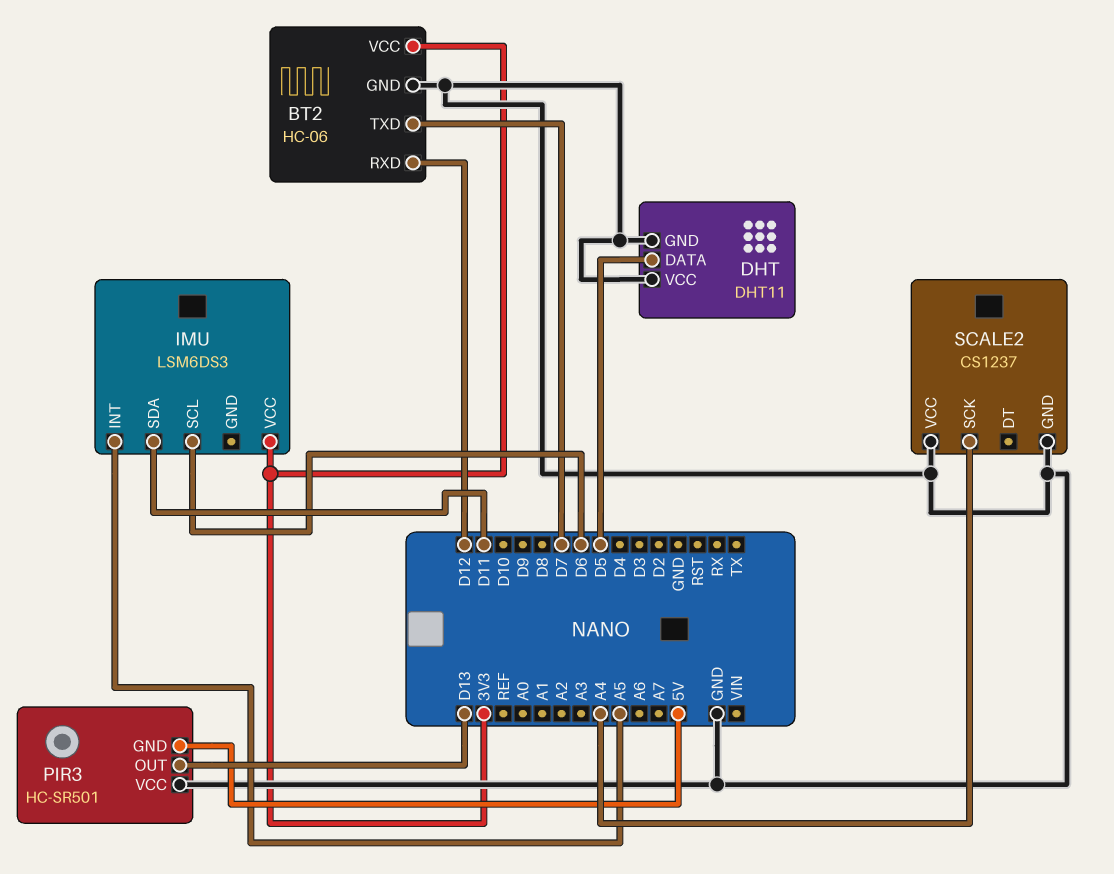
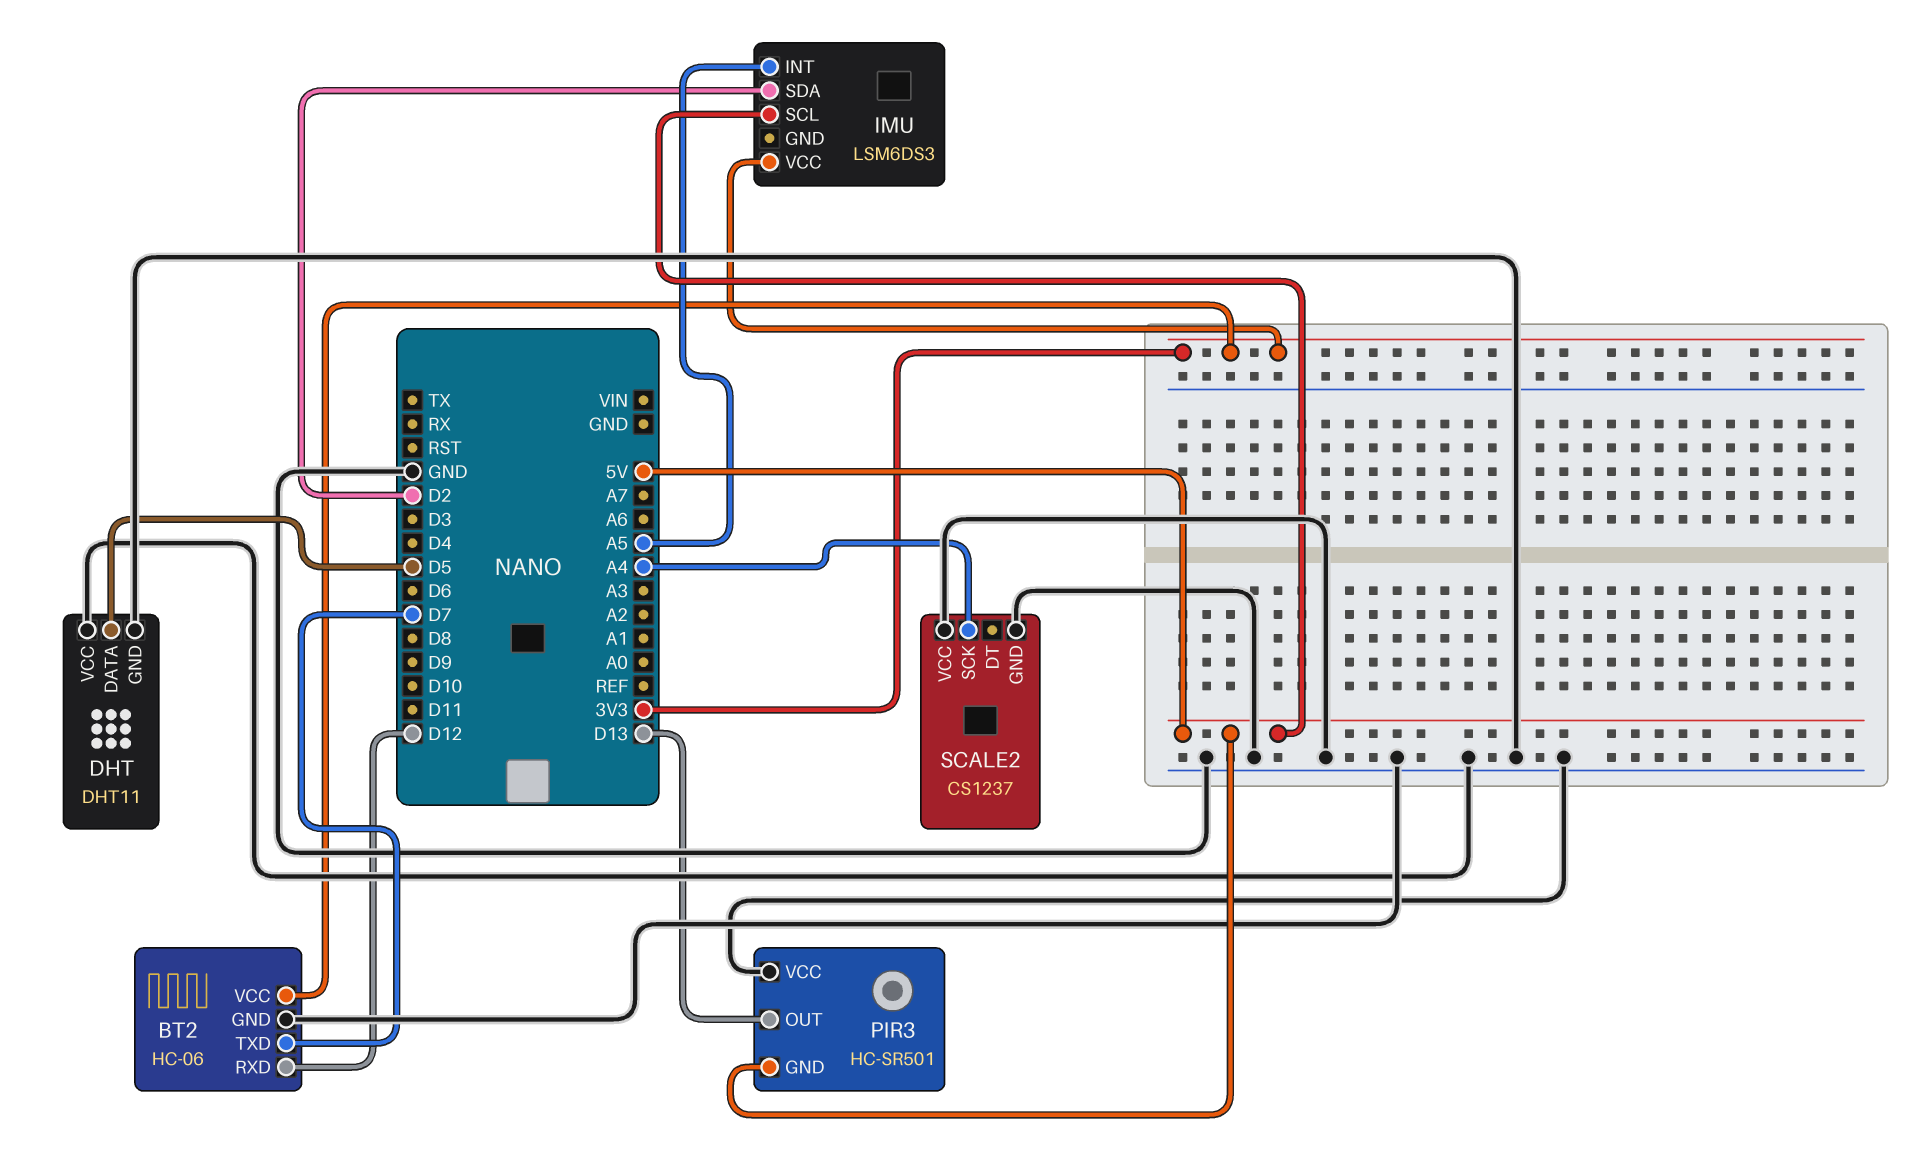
IMU pin SCL: D6 -> 5V
IMU pin SDA: D11 -> D2

